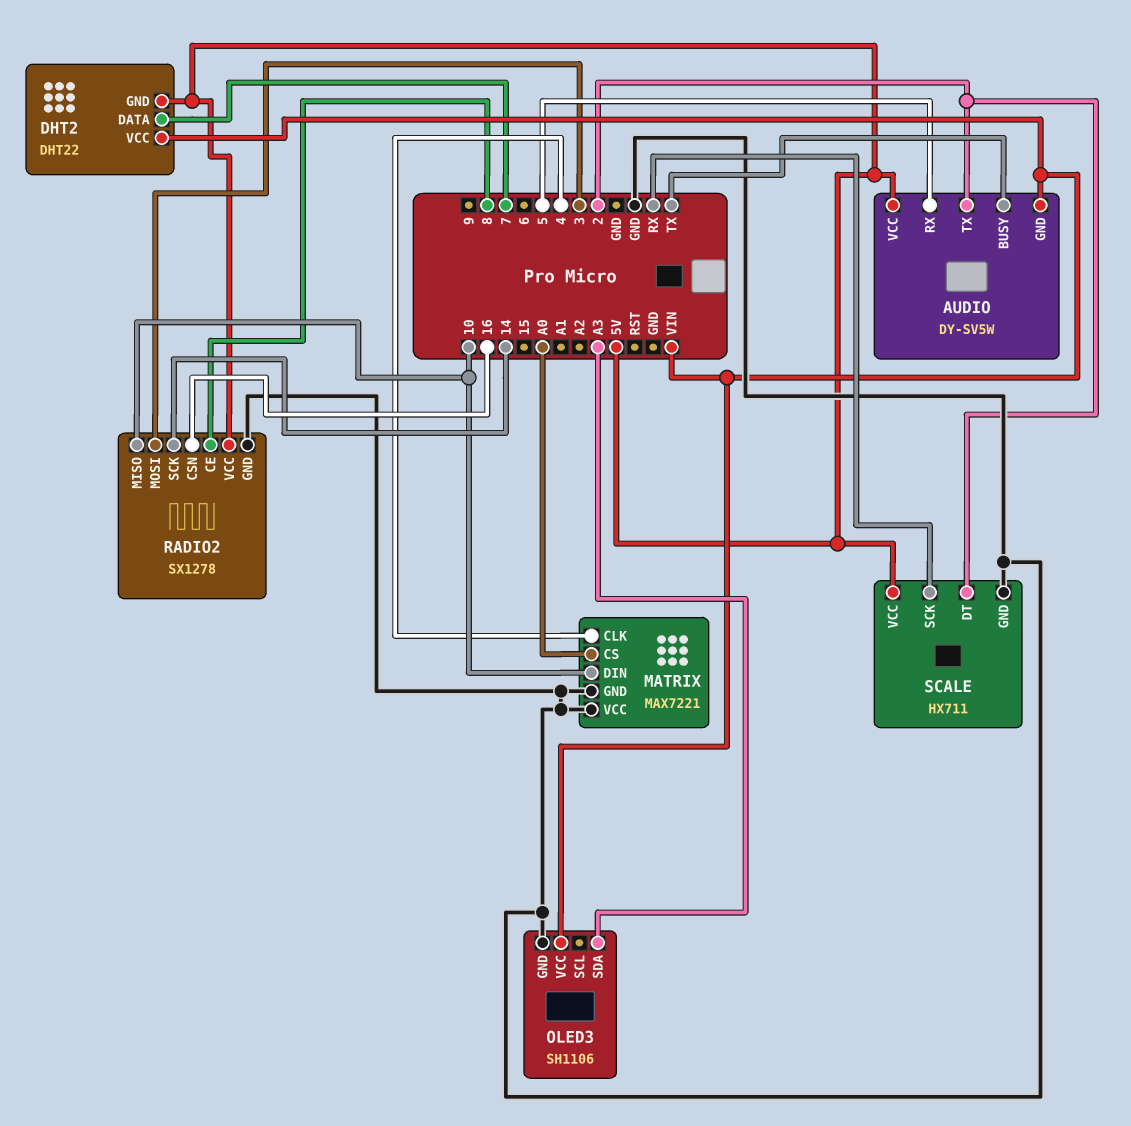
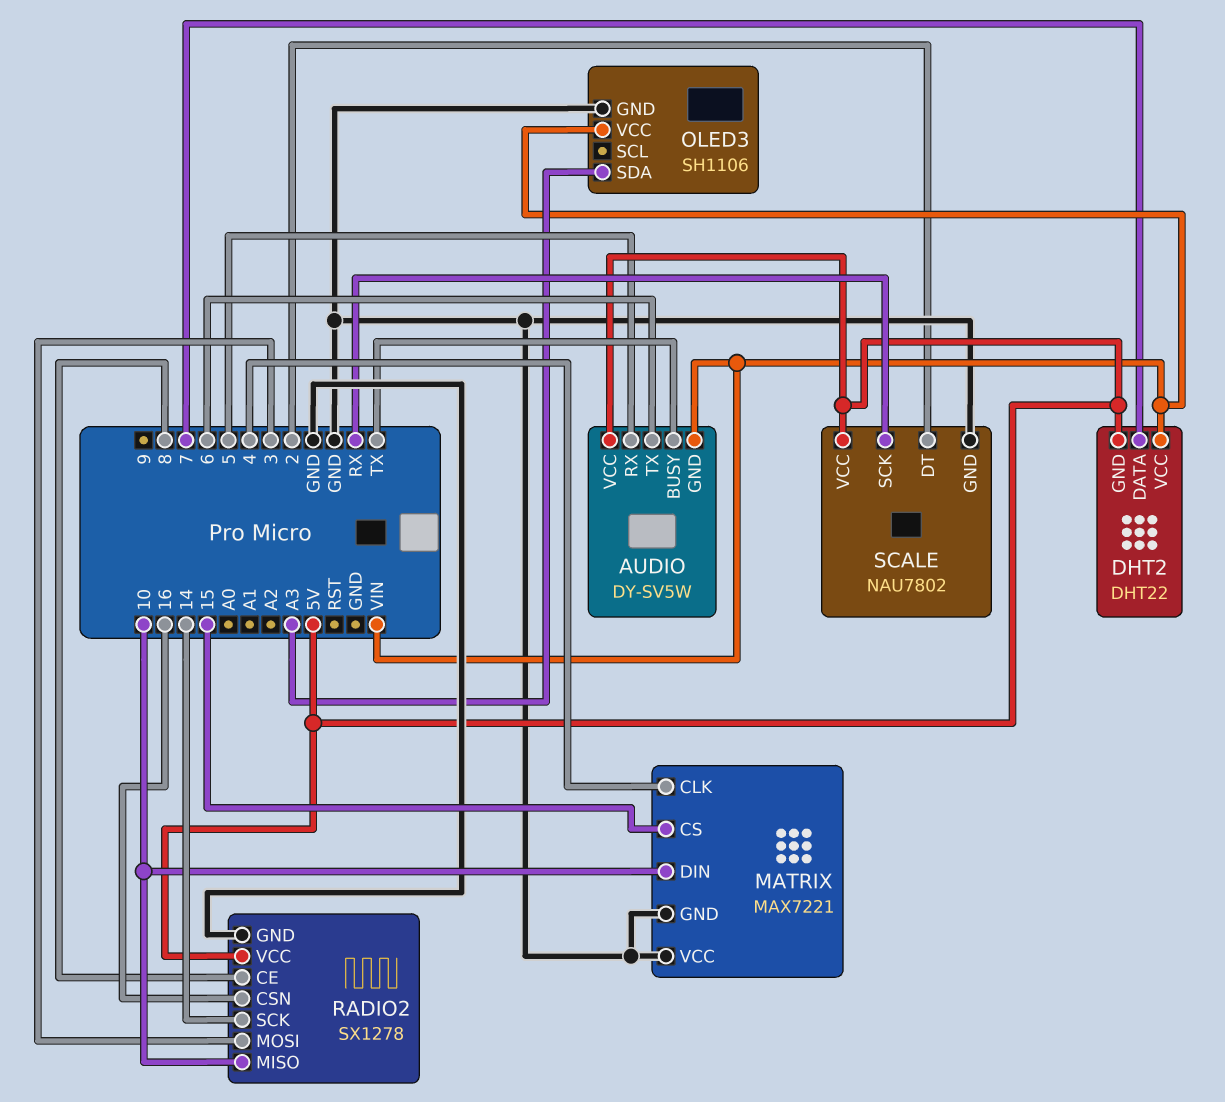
AUDIO pin TX: 2 -> 6
MATRIX pin CS: A0 -> 15
SCALE: HX711 -> NAU7802

